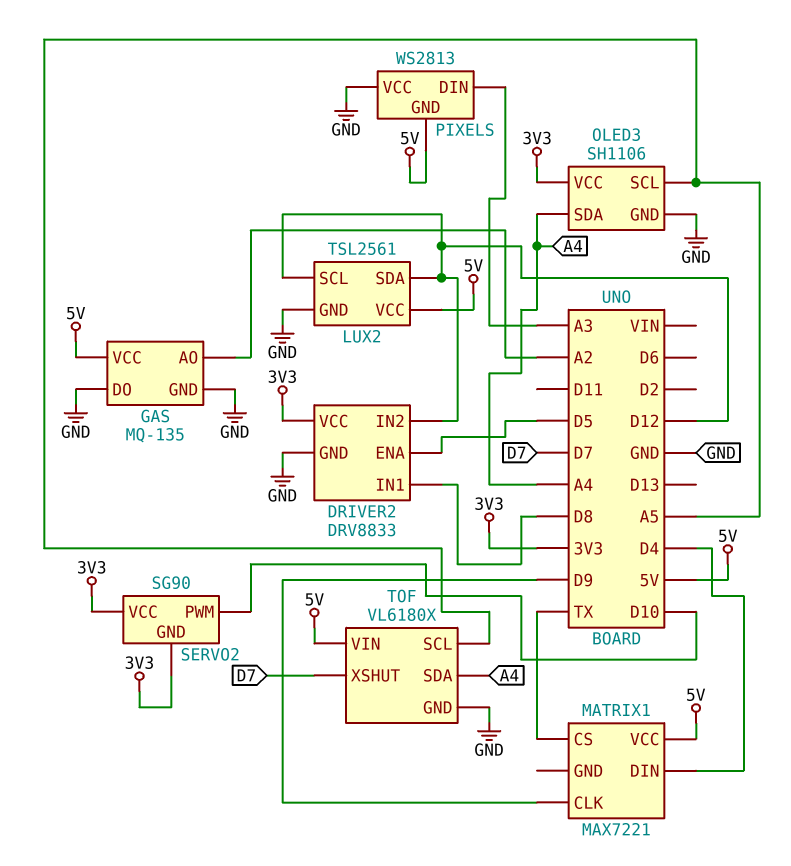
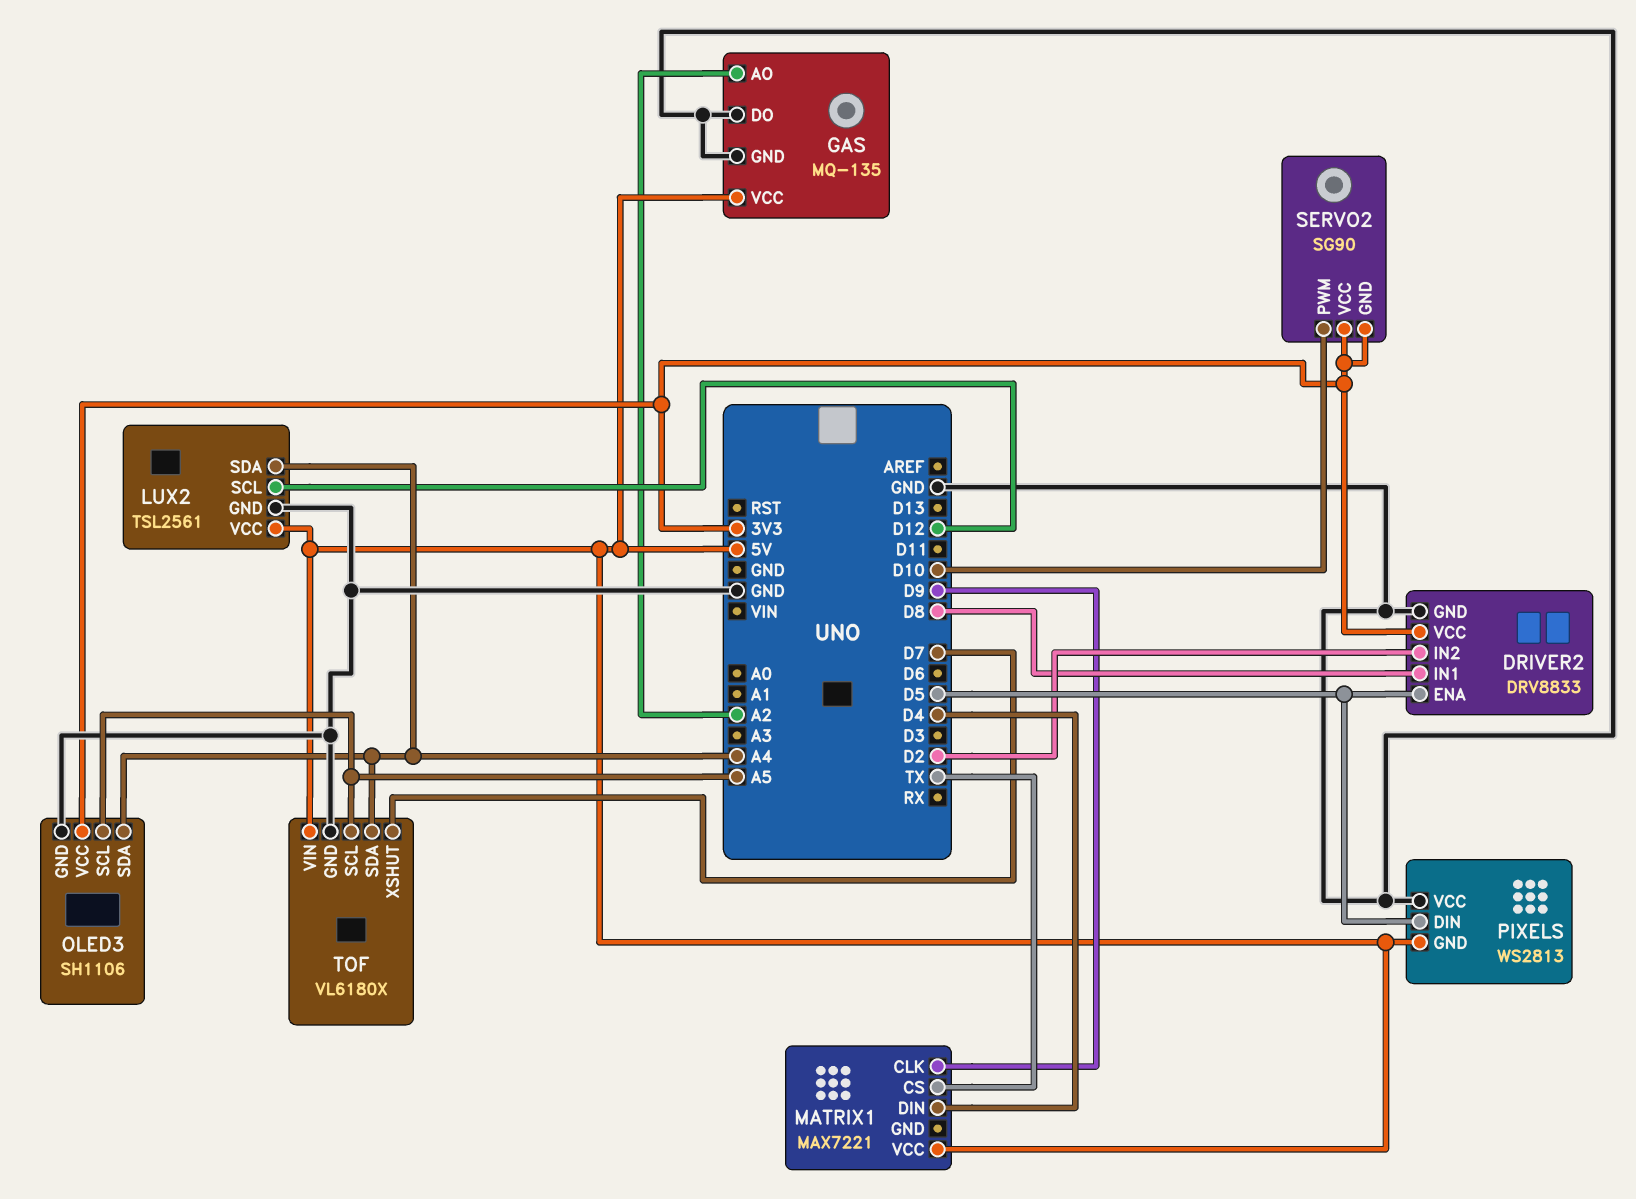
DRIVER2 pin IN2: D12 -> D2
LUX2 pin SDA: D12 -> A4
PIXELS pin DIN: A3 -> D5

